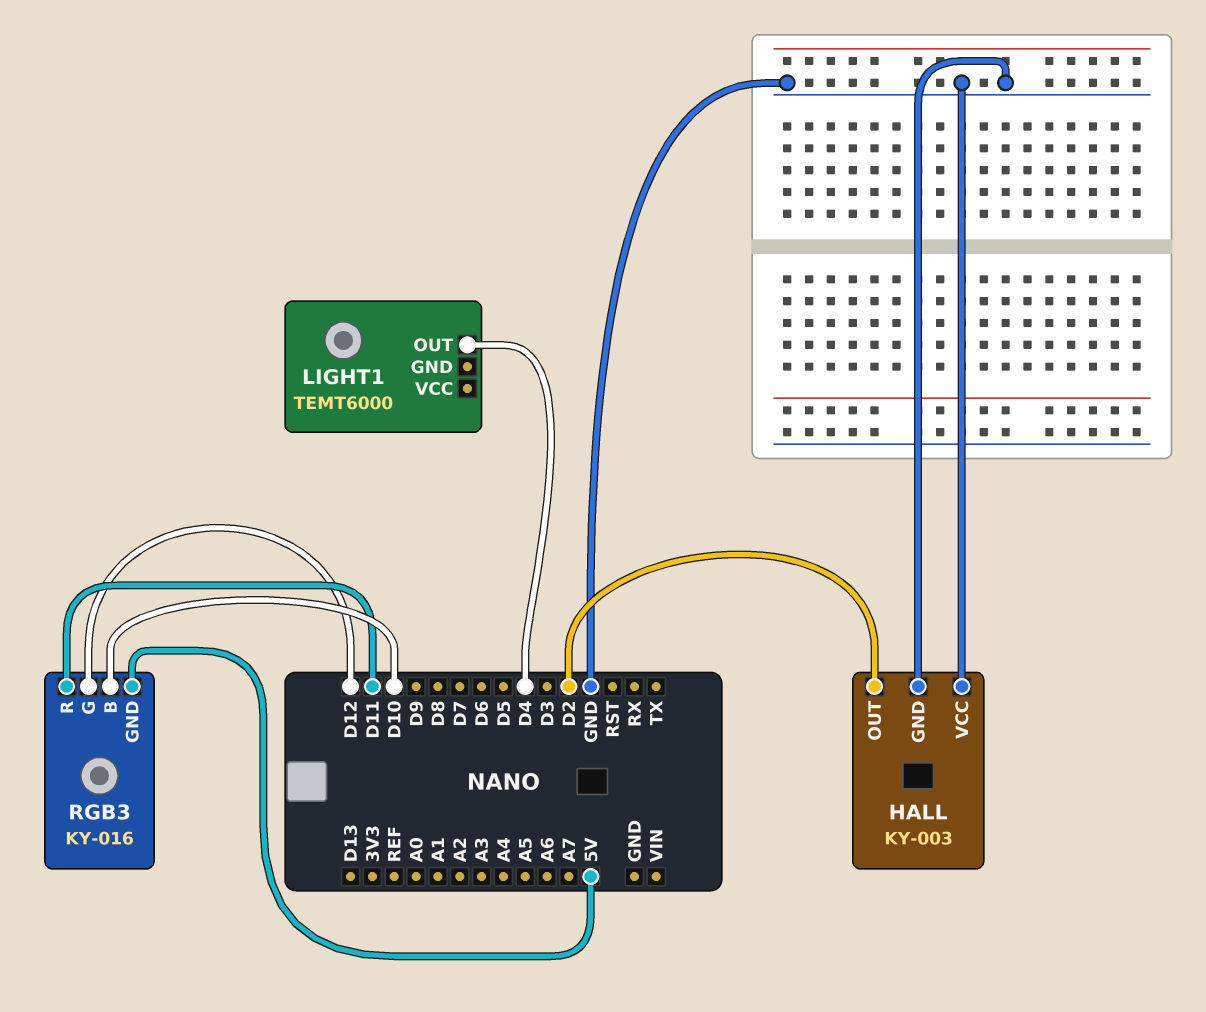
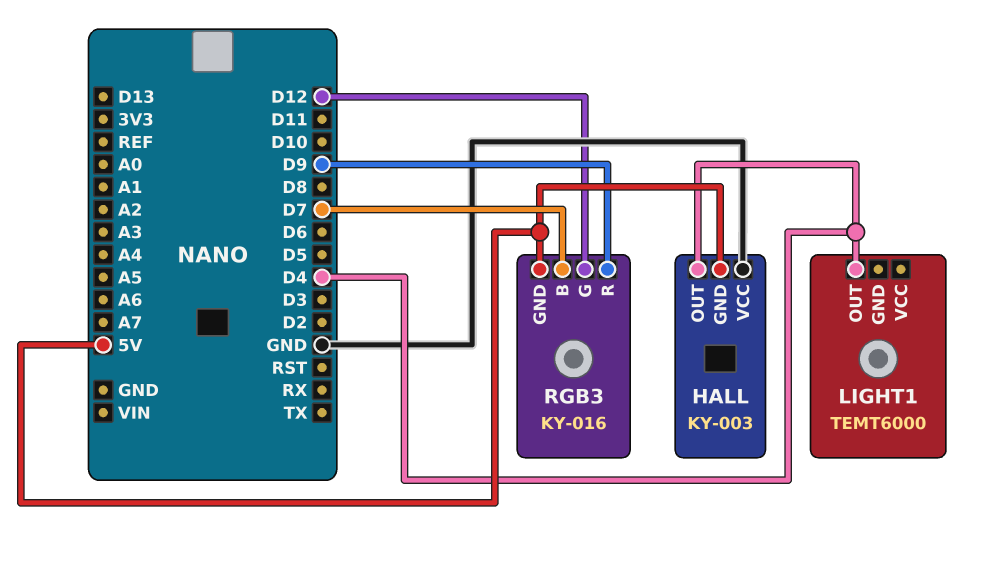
HALL pin GND: GND -> 5V
HALL pin OUT: D2 -> D4
RGB3 pin B: D10 -> D7
RGB3 pin R: D11 -> D9

